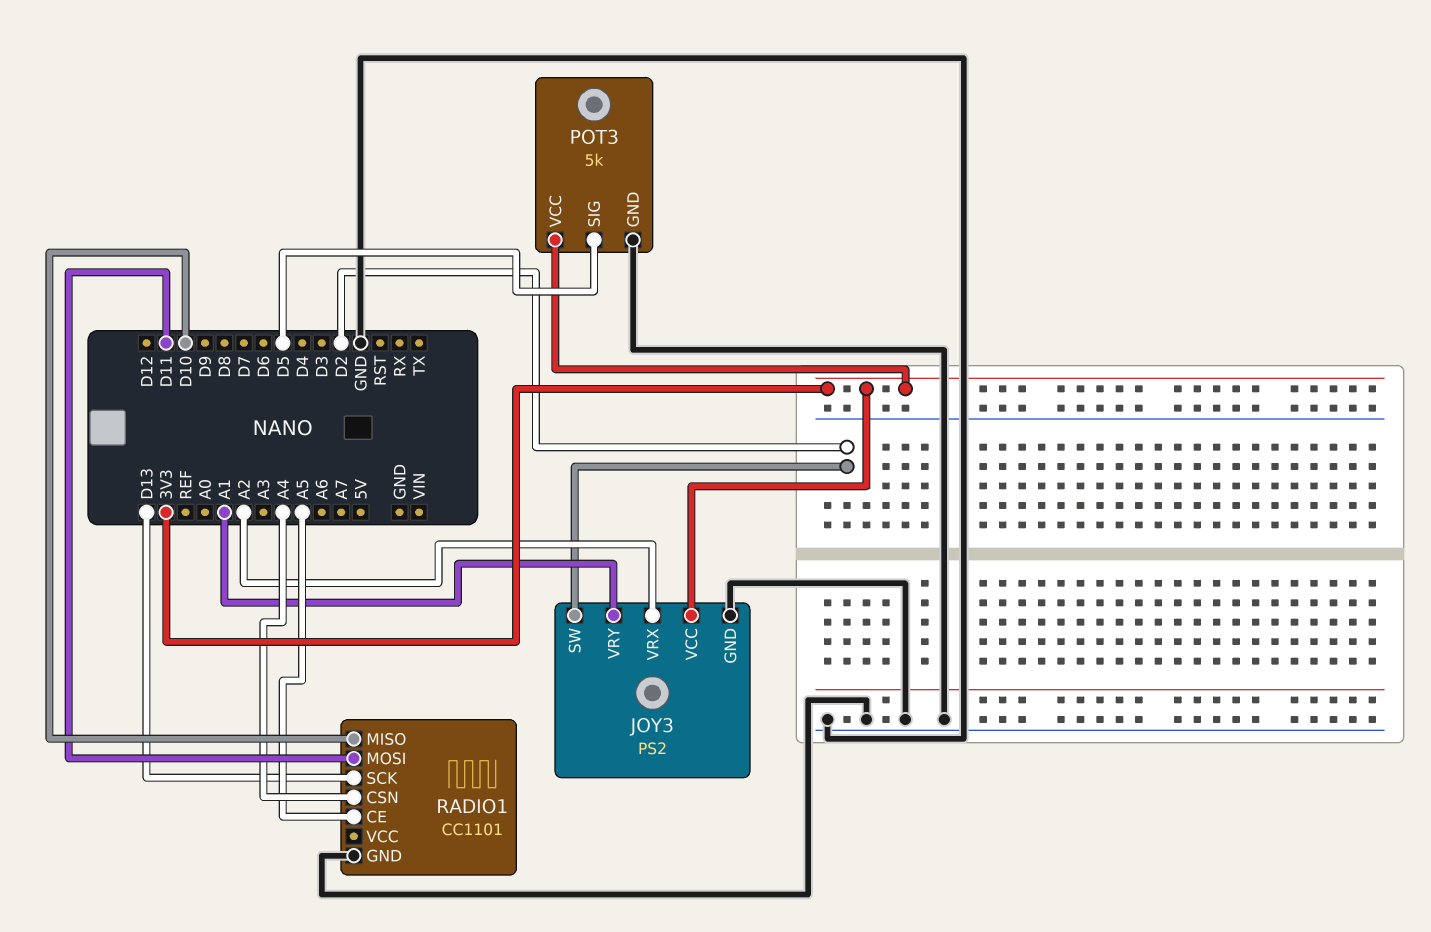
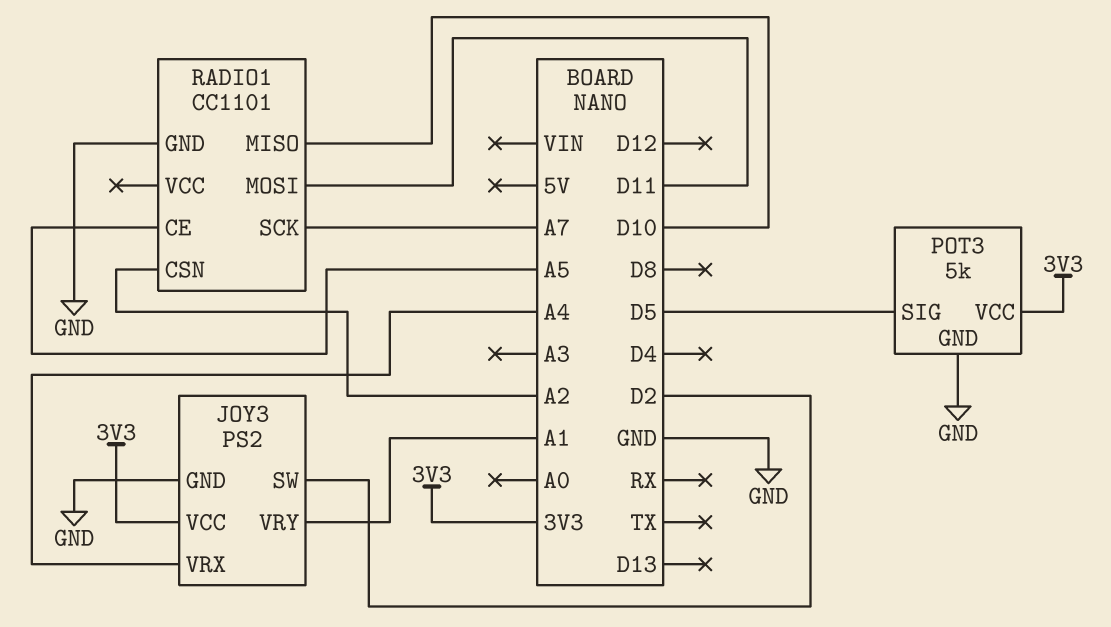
JOY3 pin VRX: A2 -> A4
RADIO1 pin CSN: A4 -> A2
RADIO1 pin SCK: D13 -> A7

